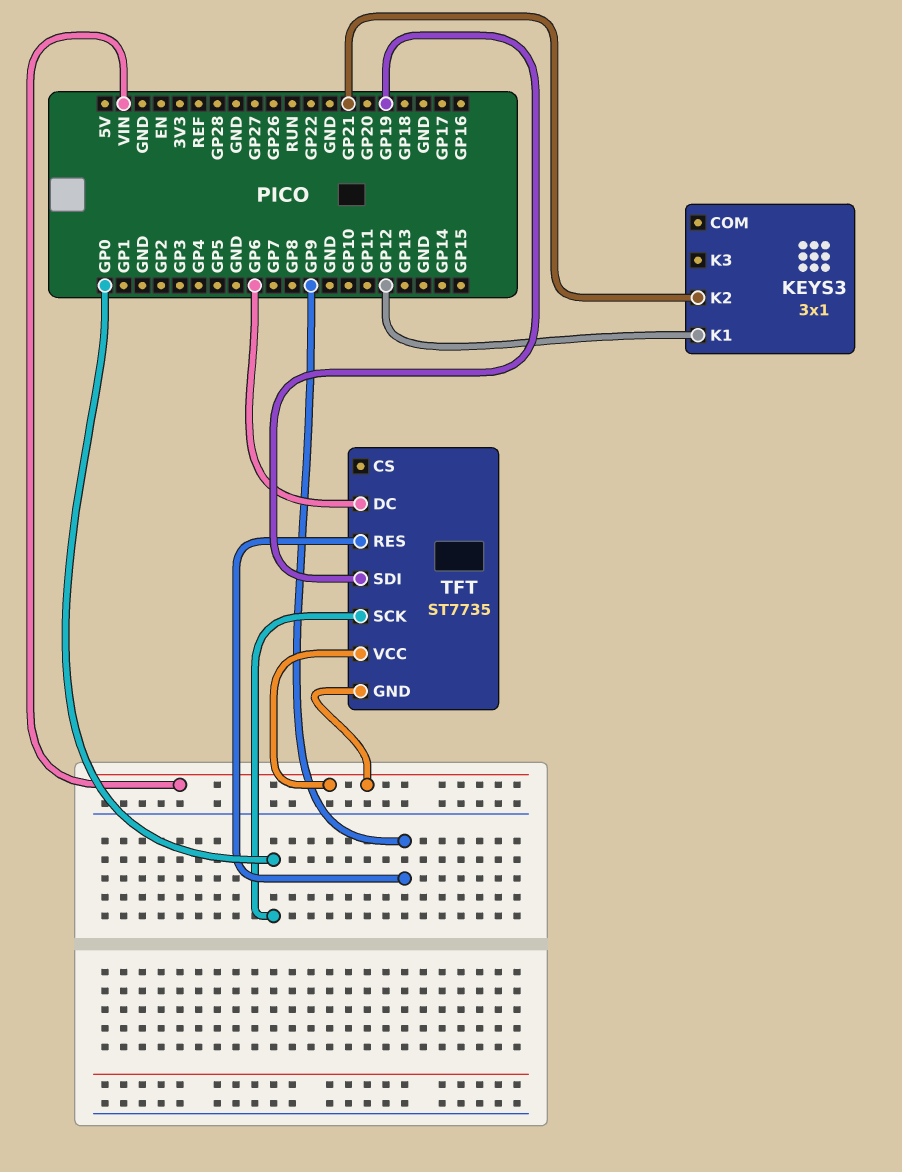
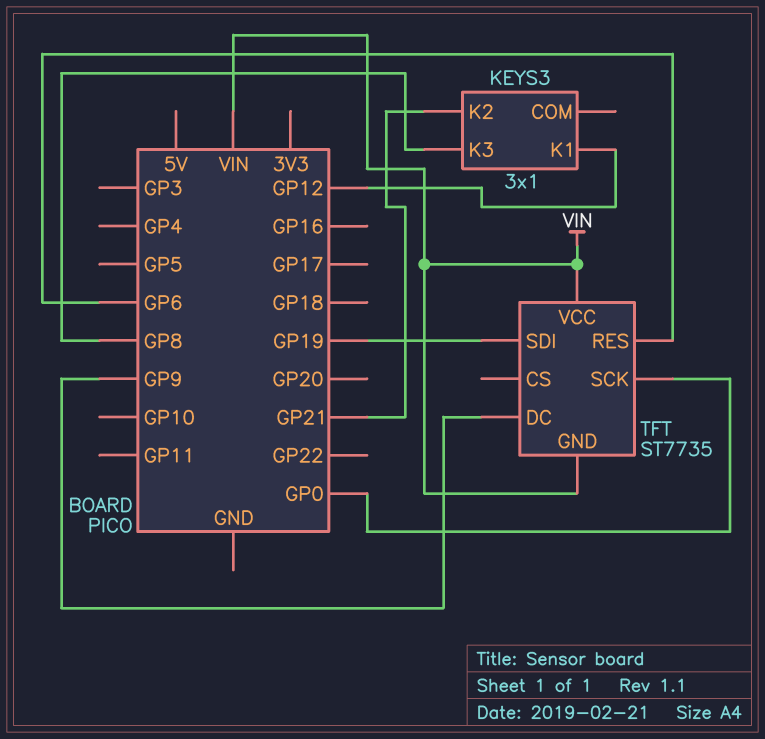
KEYS3 pin K3: none -> GP8
TFT pin DC: GP6 -> GP9
TFT pin RES: GP9 -> GP6

